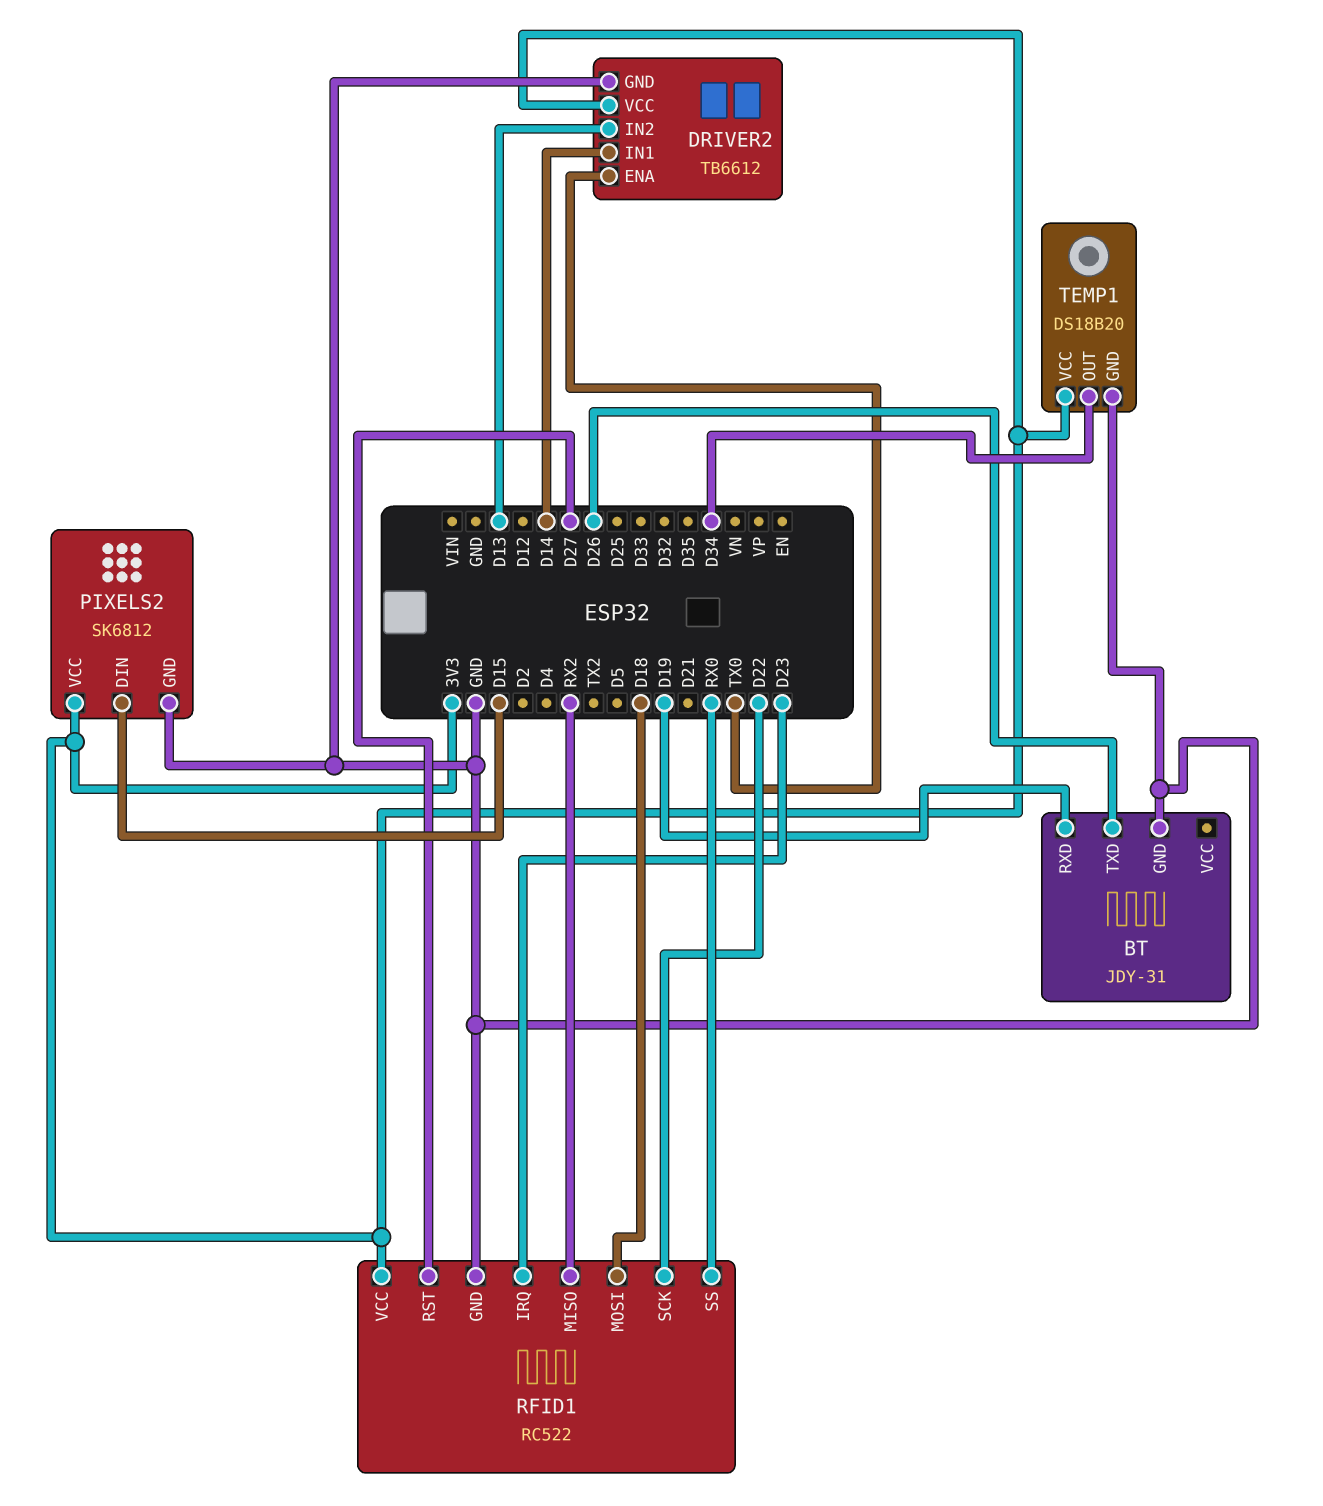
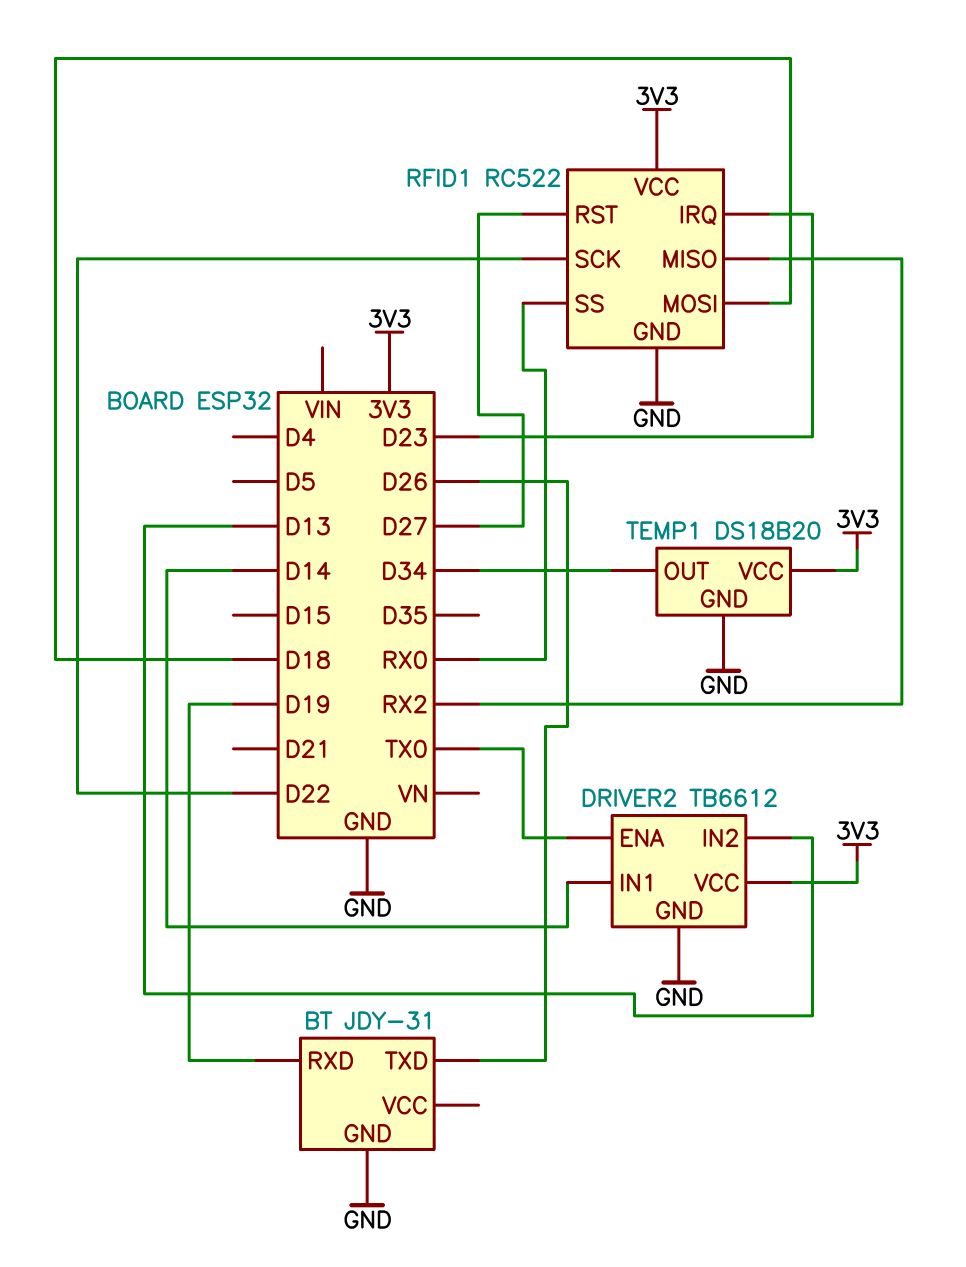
PIXELS2: SK6812 -> none
PIXELS2 pin DIN: D15 -> none
PIXELS2 pin GND: GND -> none
PIXELS2 pin VCC: 3V3 -> none

